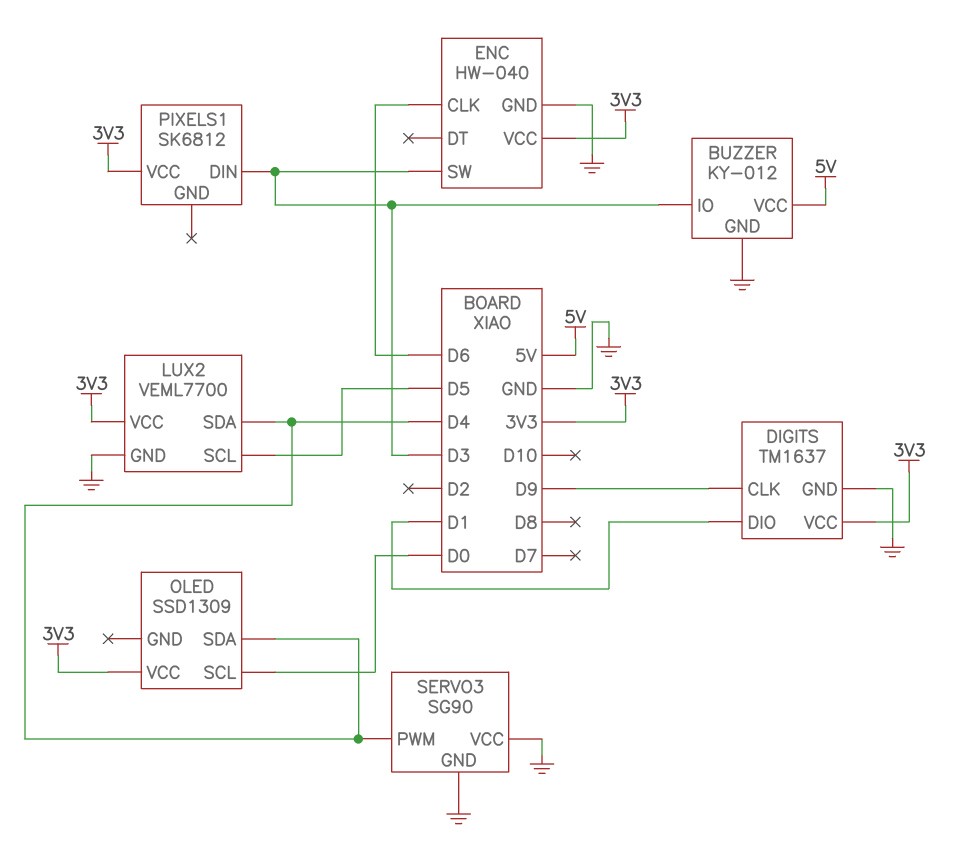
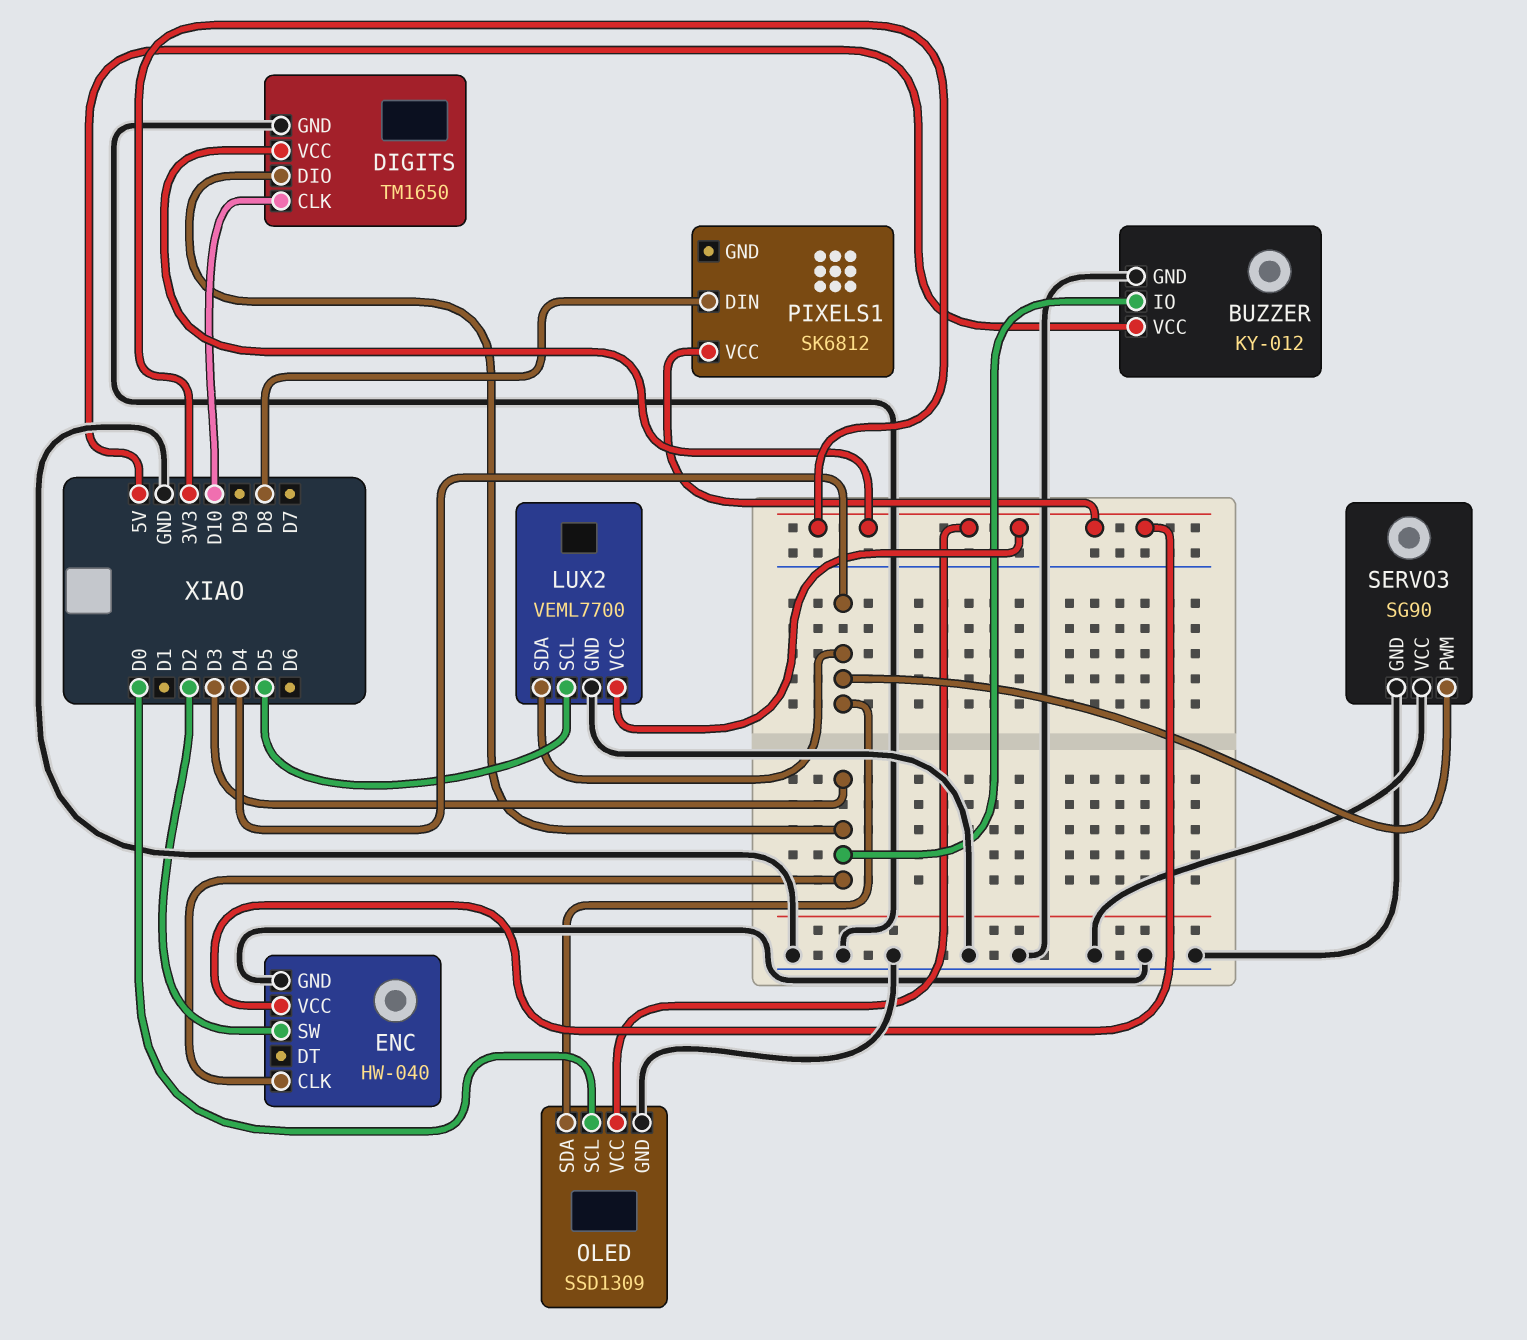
DIGITS: TM1637 -> TM1650
DIGITS pin CLK: D9 -> D10
DIGITS pin DIO: D1 -> D3
ENC pin CLK: D6 -> D3
ENC pin SW: D3 -> D2
OLED pin GND: none -> GND
PIXELS1 pin DIN: D3 -> D8

